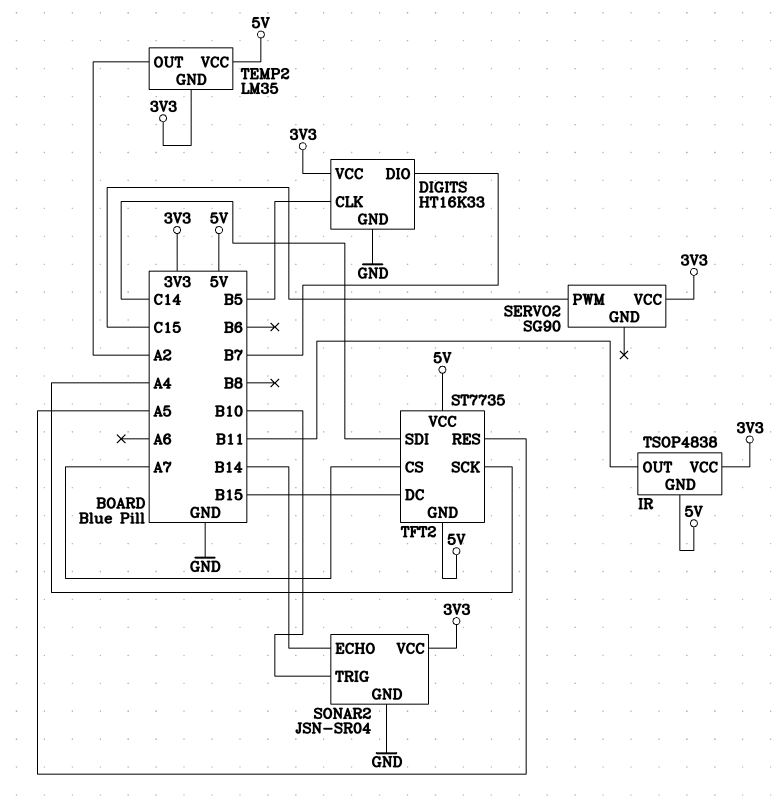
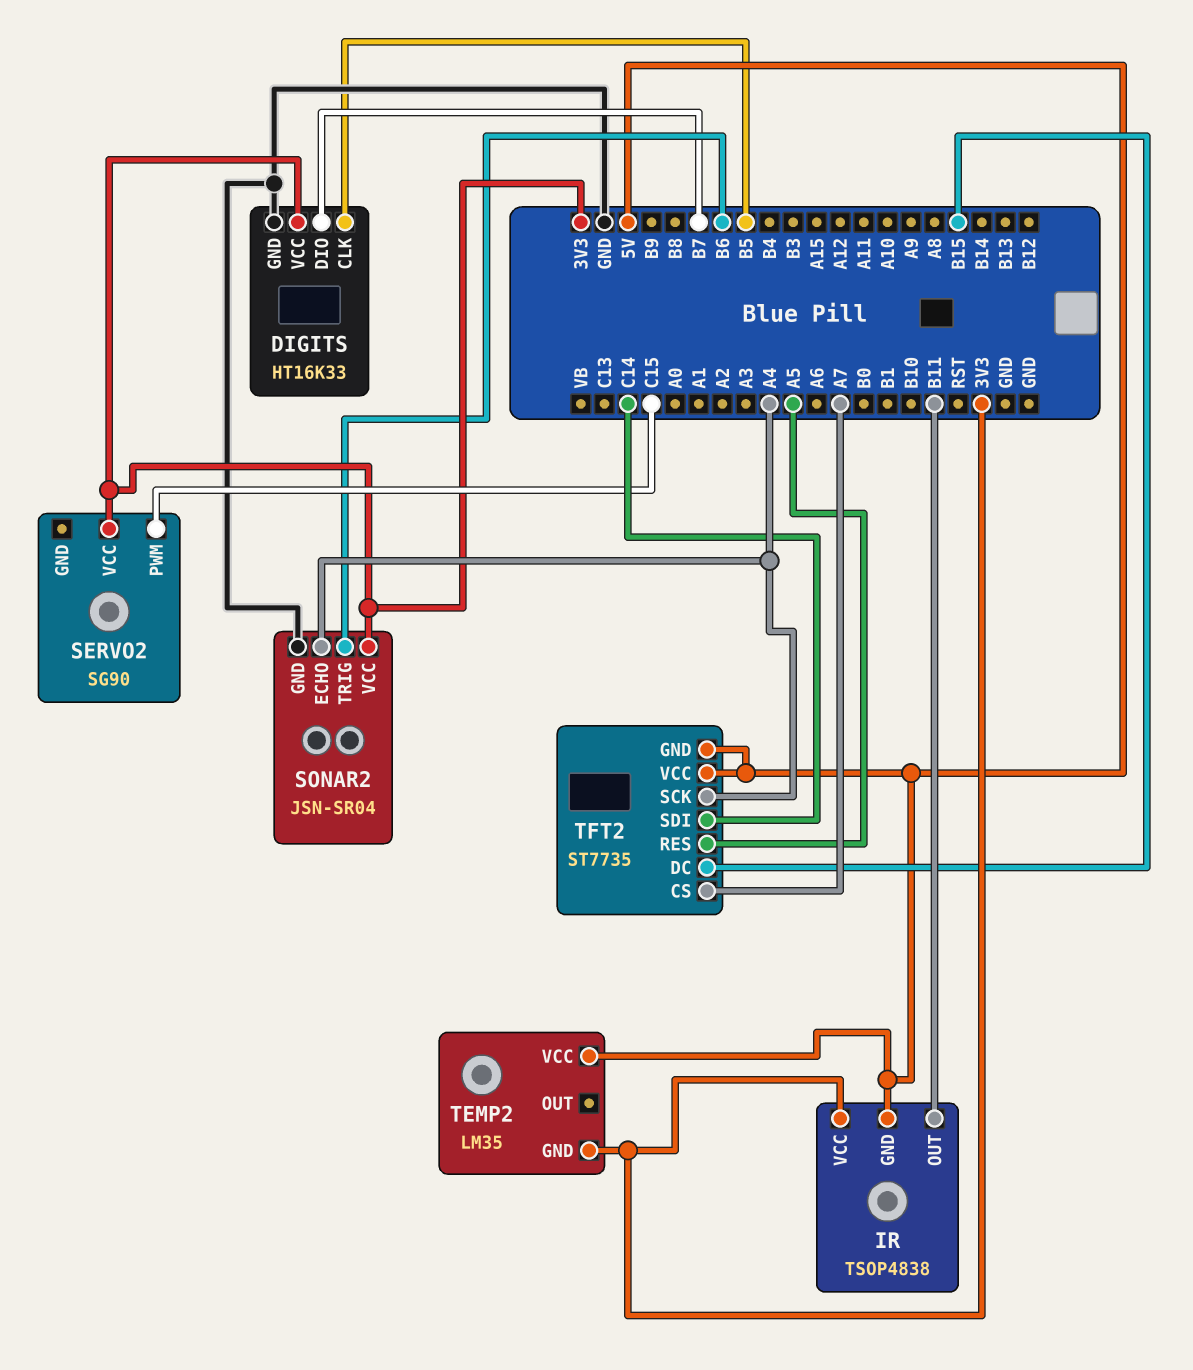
SONAR2 pin ECHO: B14 -> A4
SONAR2 pin TRIG: B10 -> B6
TEMP2 pin OUT: A2 -> none

